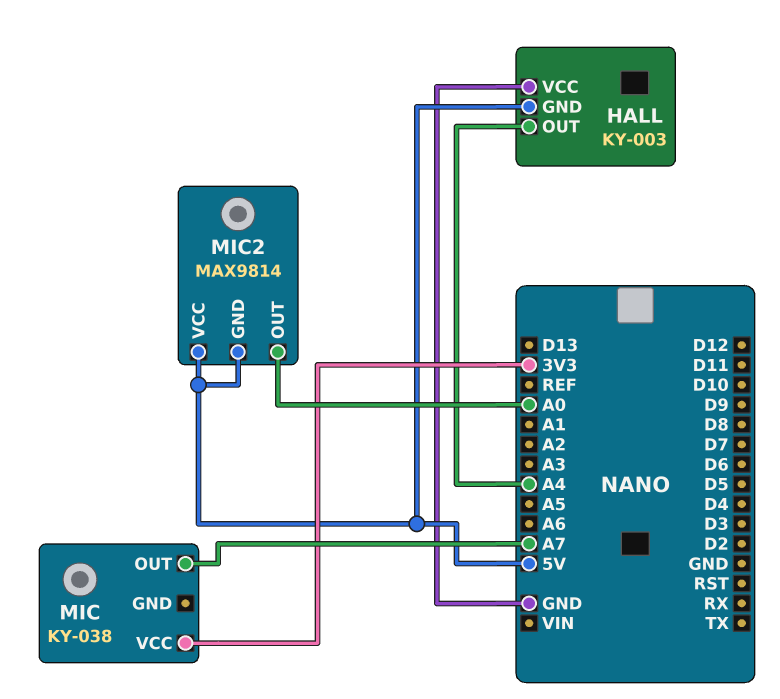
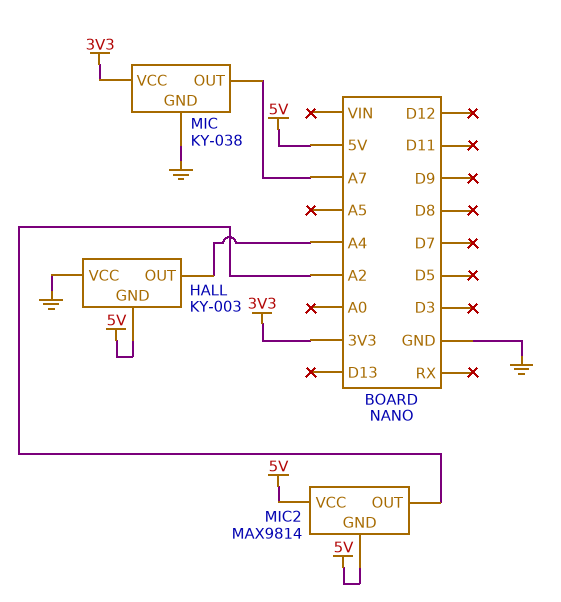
MIC pin GND: none -> GND
MIC2 pin OUT: A0 -> A2

